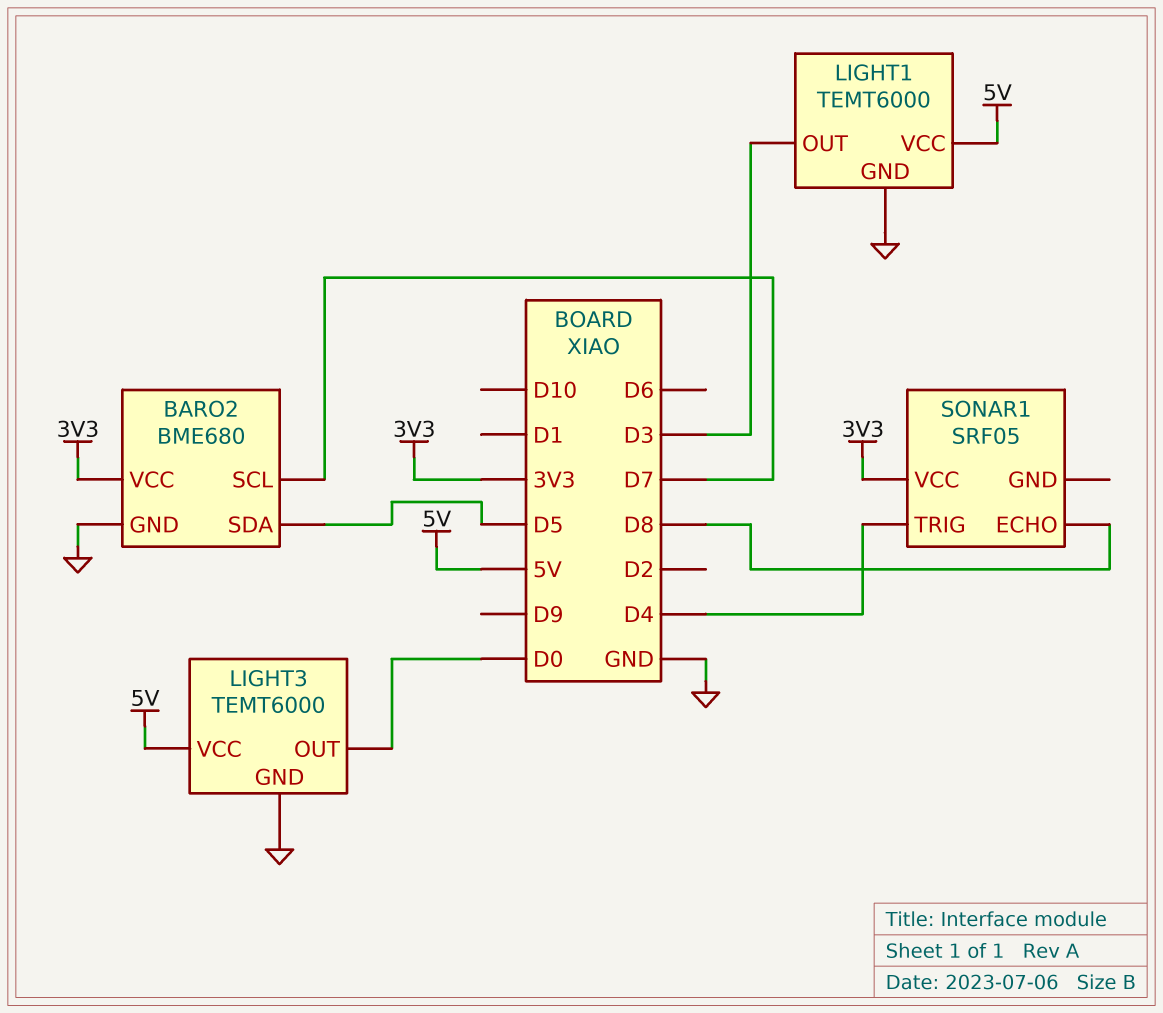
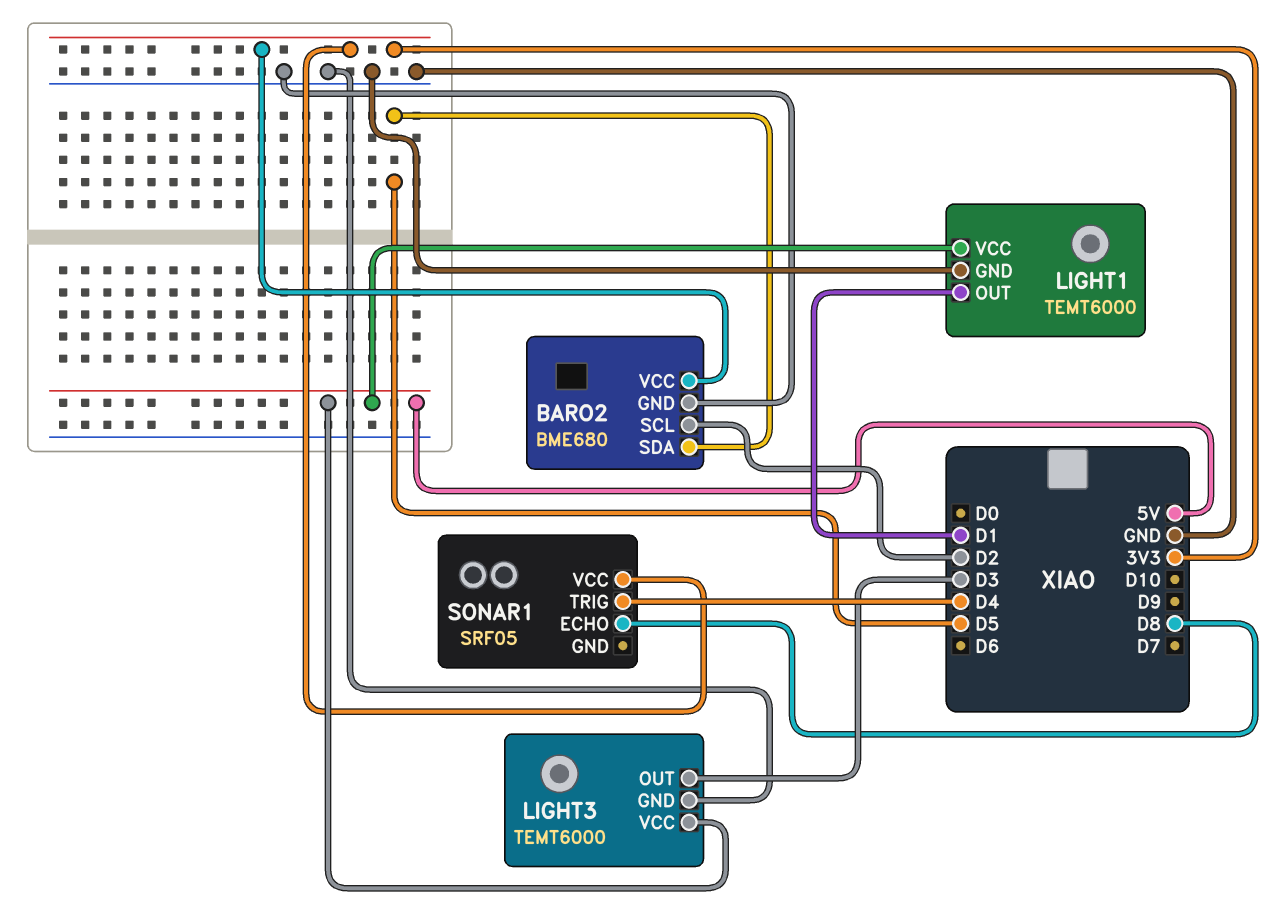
BARO2 pin SCL: D7 -> D2
LIGHT1 pin OUT: D3 -> D1
LIGHT3 pin OUT: D0 -> D3

